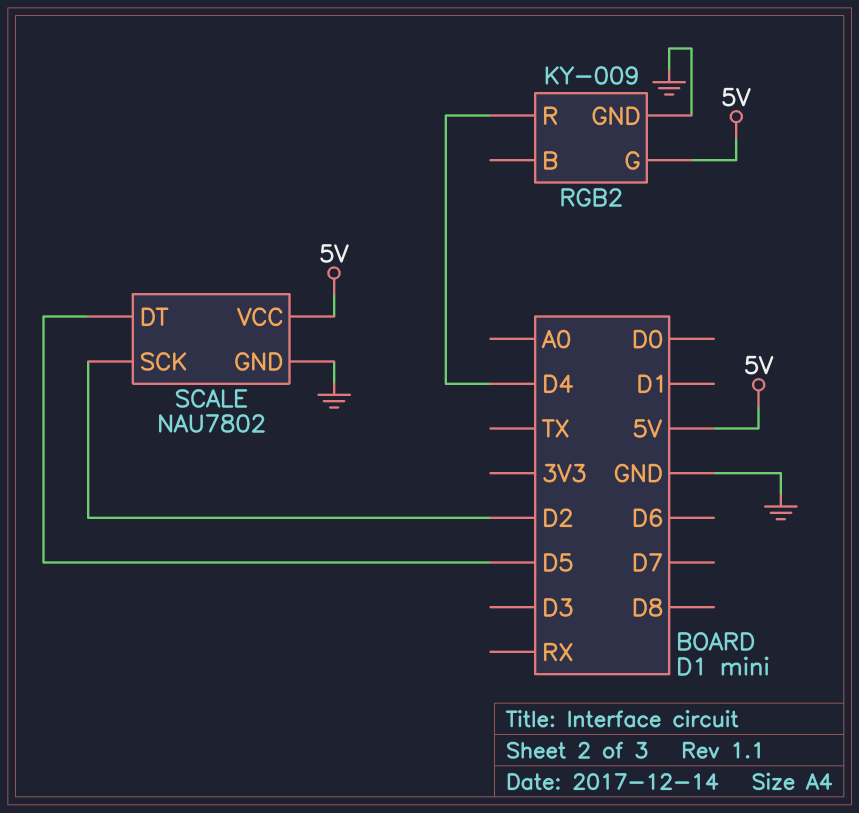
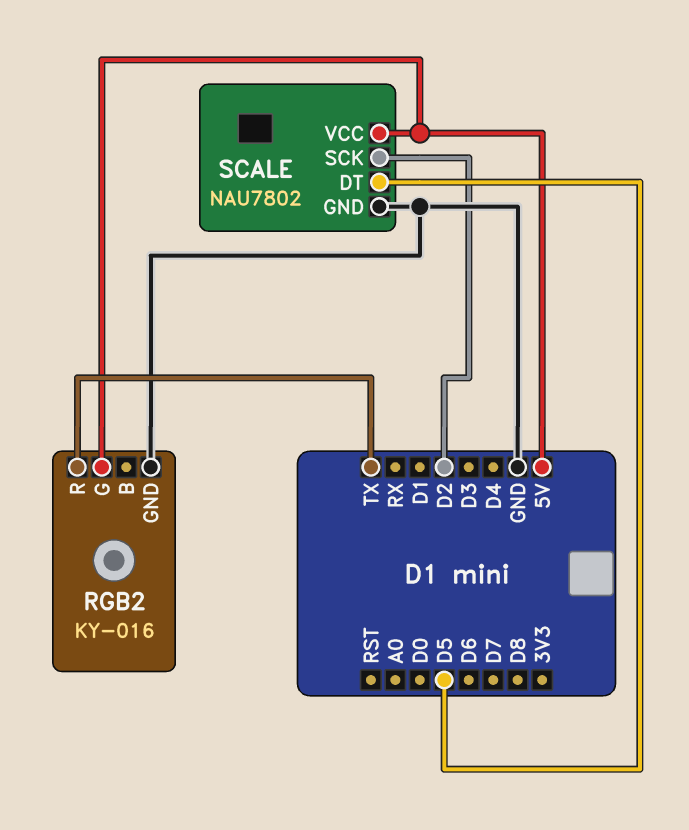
RGB2: KY-009 -> KY-016
RGB2 pin R: D4 -> TX

